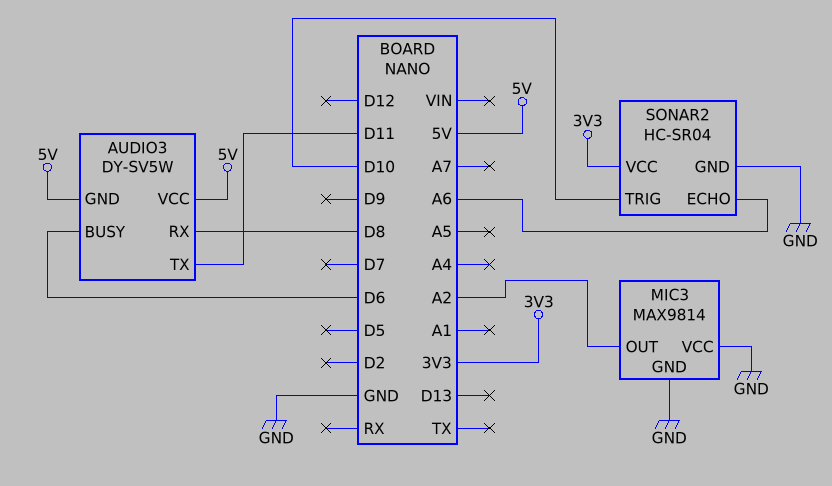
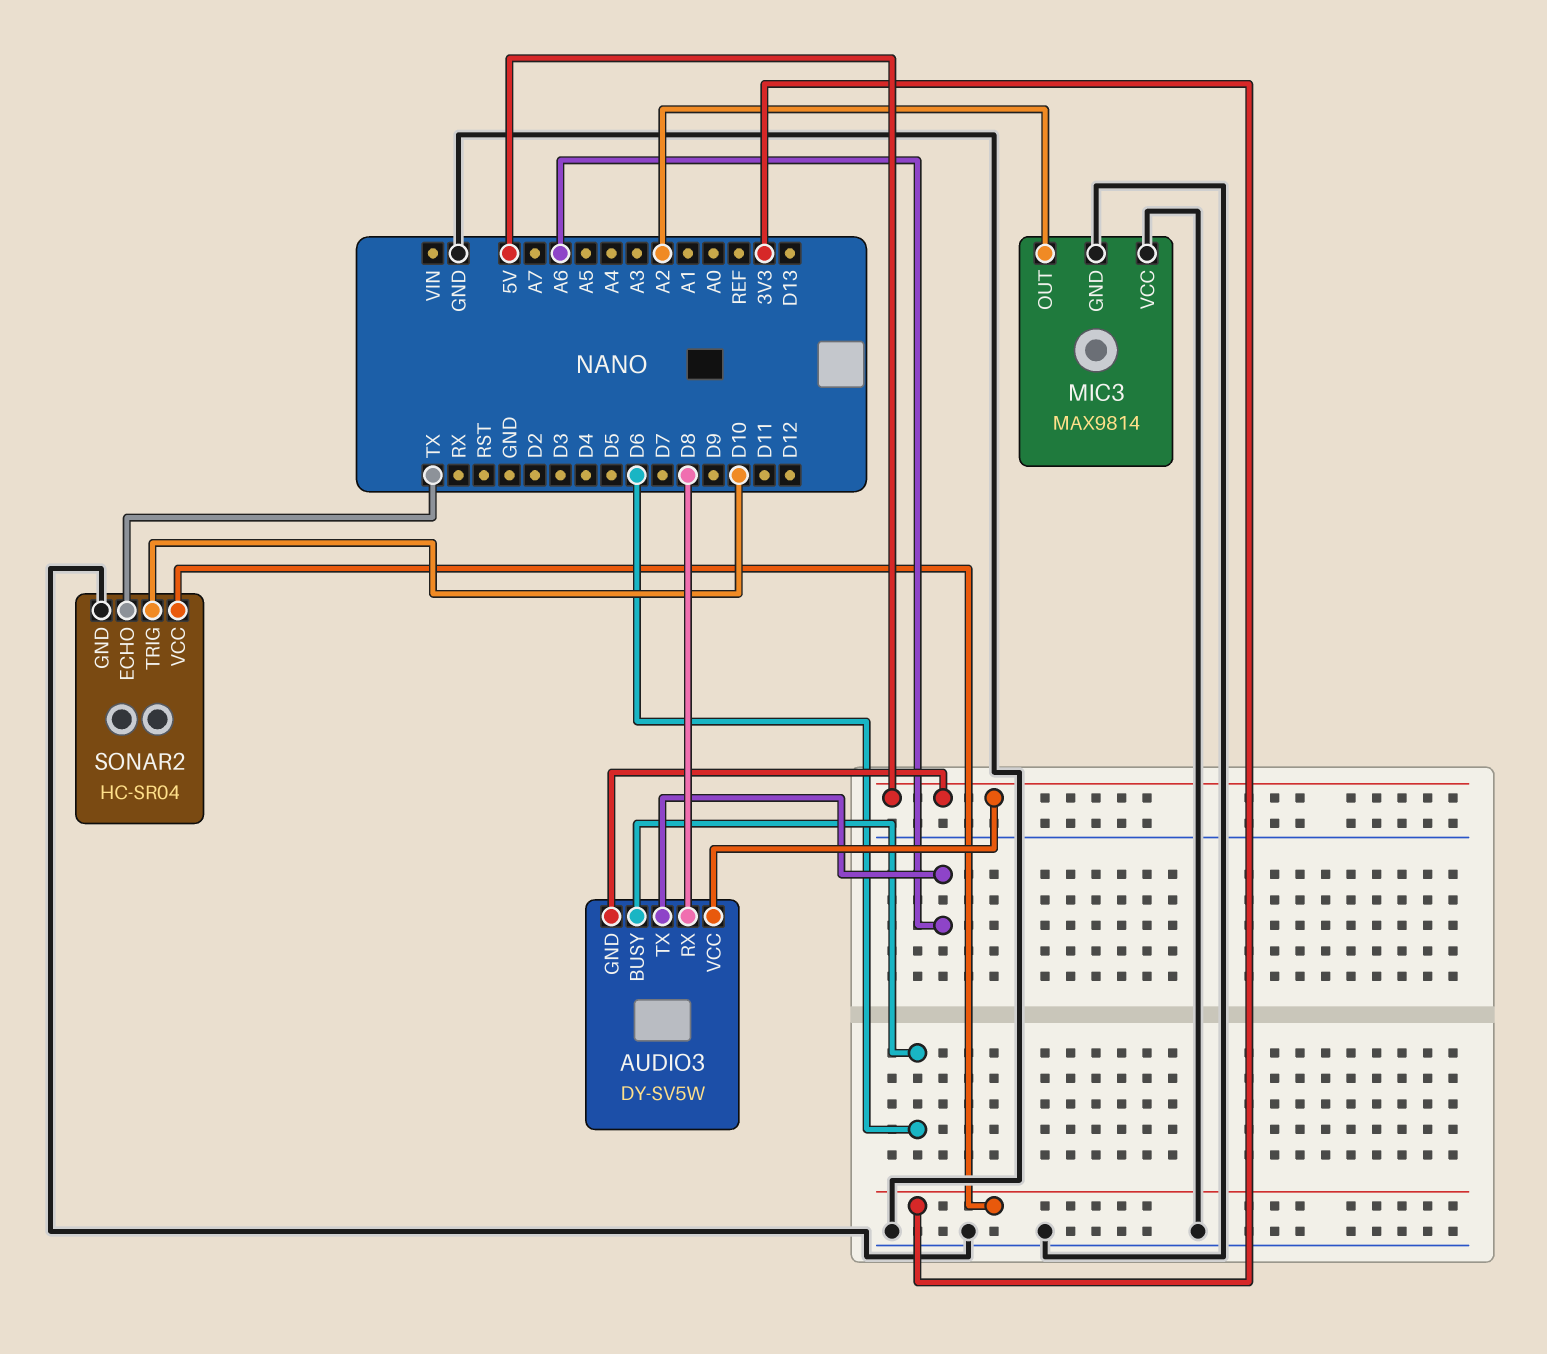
AUDIO3 pin TX: D11 -> A6
SONAR2 pin ECHO: A6 -> TX

